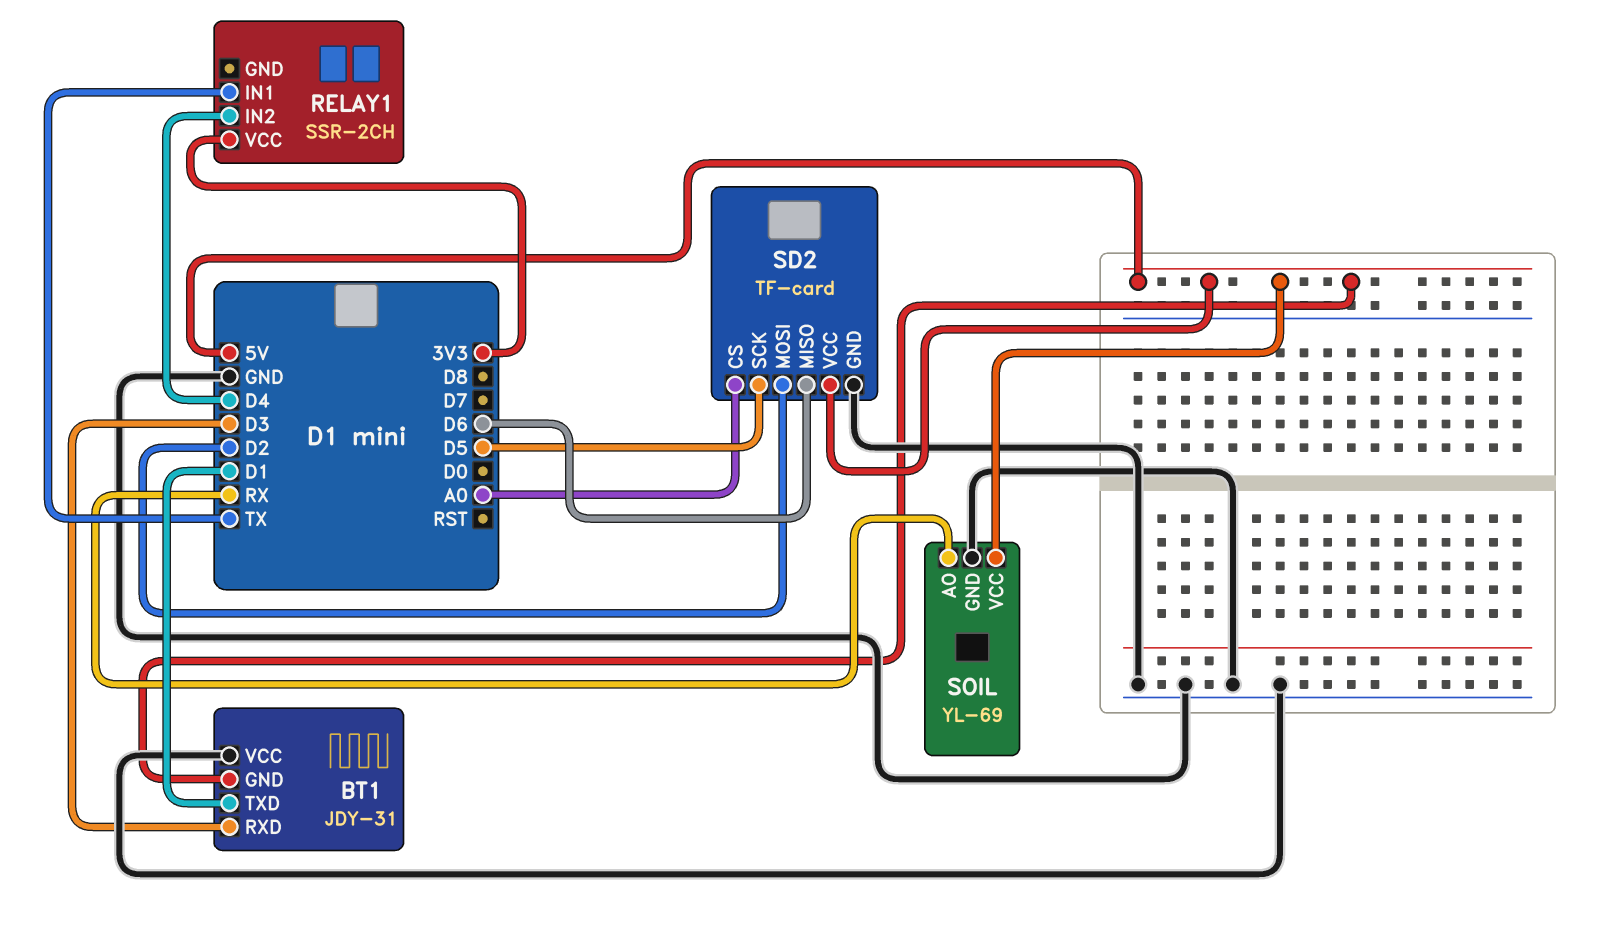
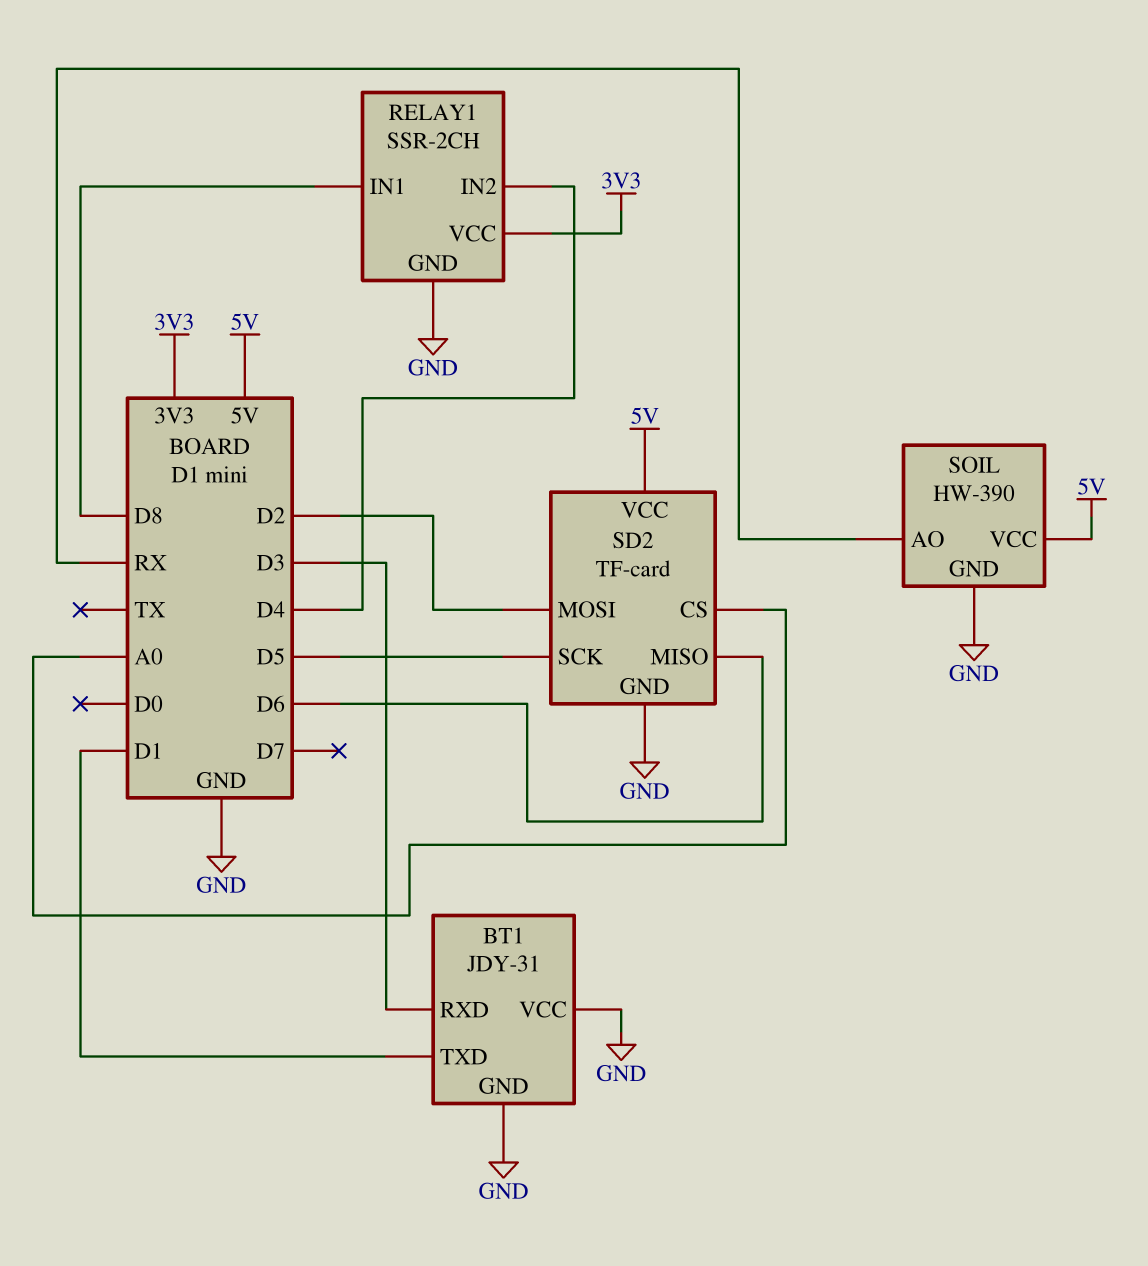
BT1 pin GND: 5V -> GND
RELAY1 pin GND: none -> GND
RELAY1 pin IN1: TX -> D8
SOIL: YL-69 -> HW-390

